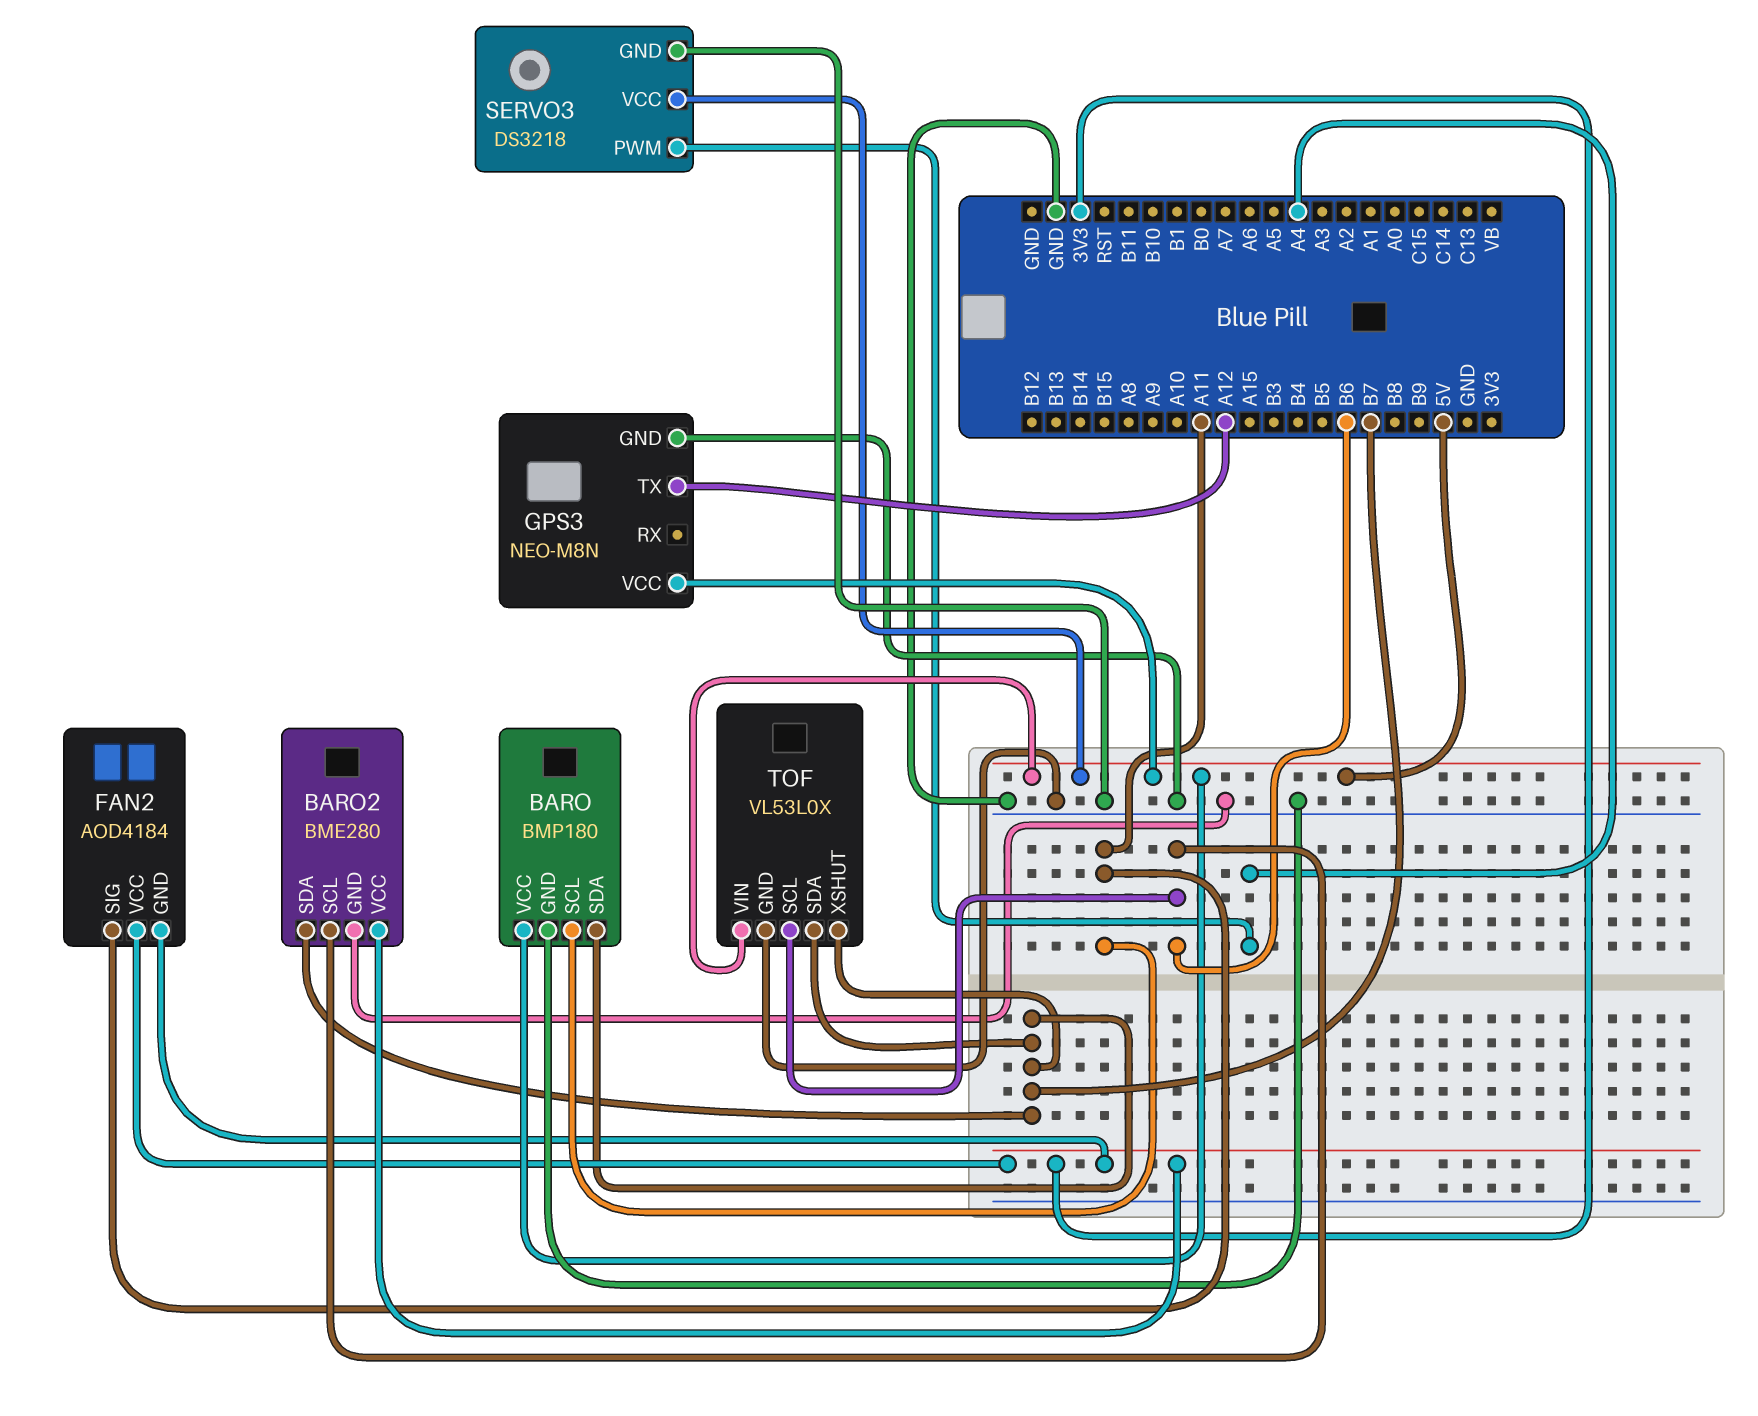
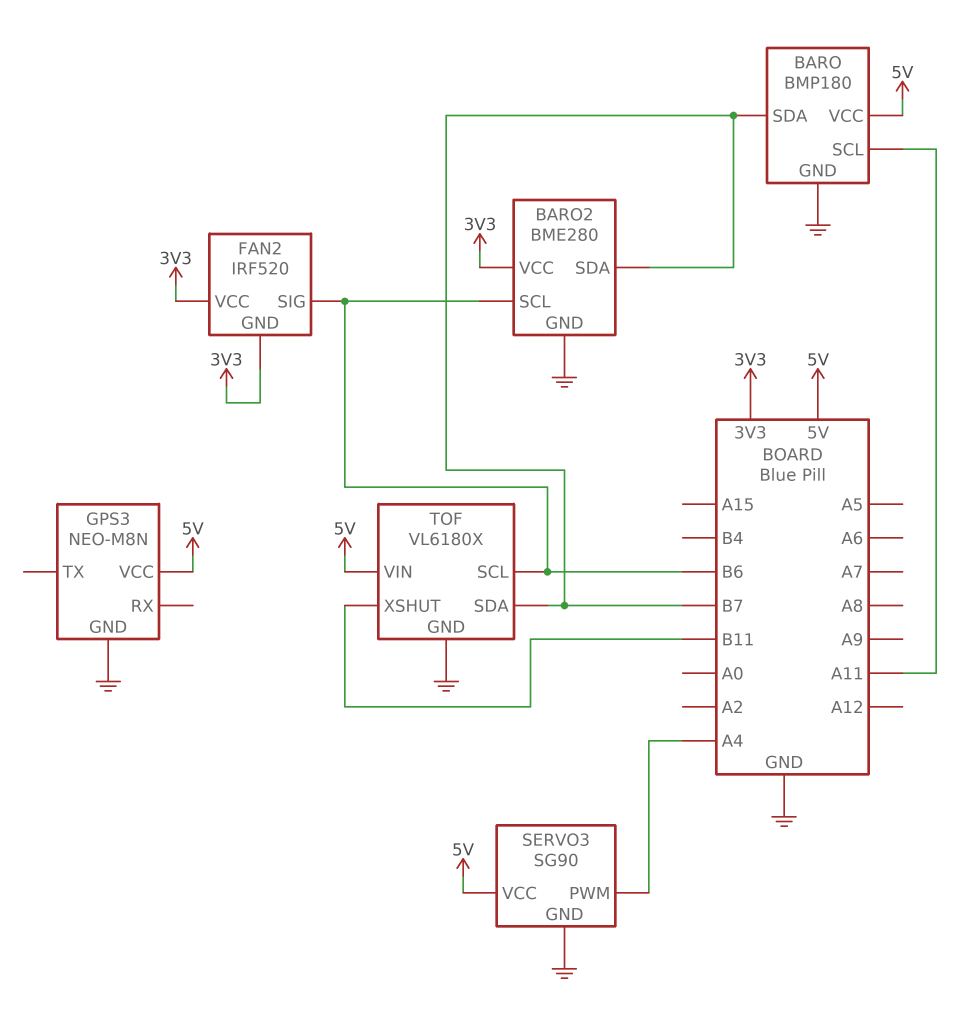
FAN2: AOD4184 -> IRF520
FAN2 pin SIG: A11 -> B6
GPS3 pin TX: A12 -> none
SERVO3: DS3218 -> SG90
TOF: VL53L0X -> VL6180X
TOF pin XSHUT: B7 -> B11

